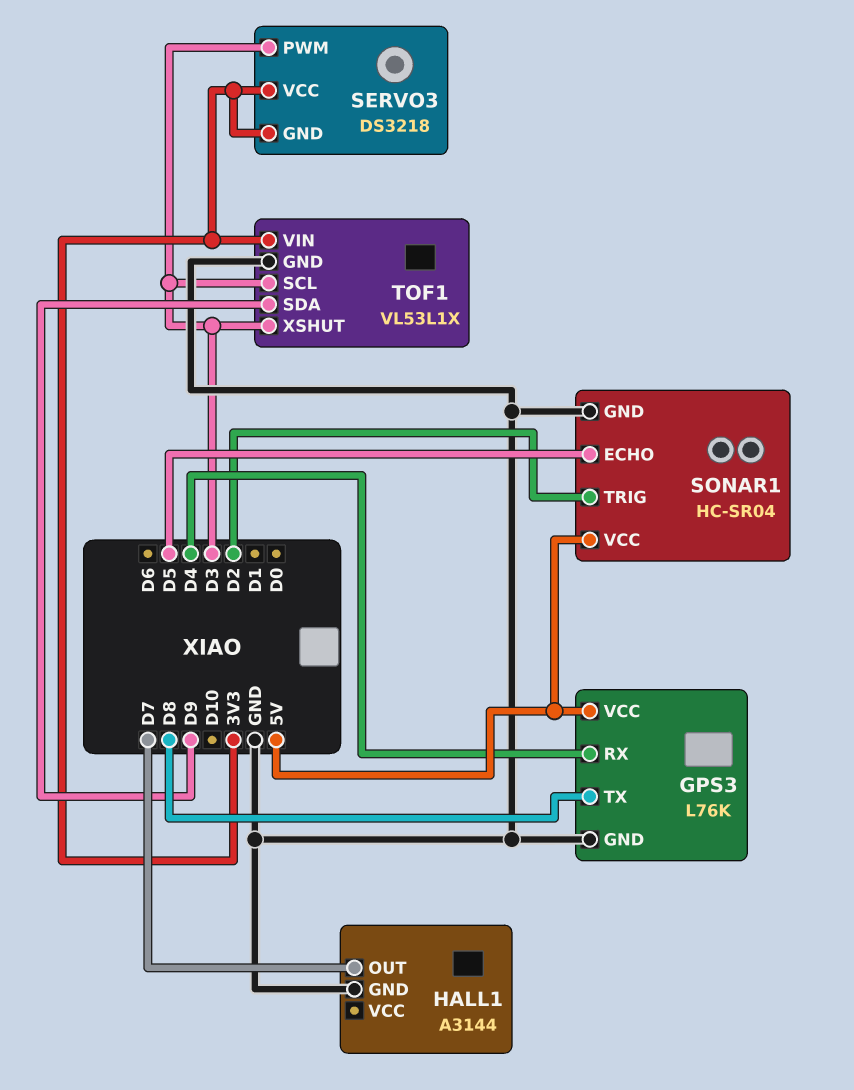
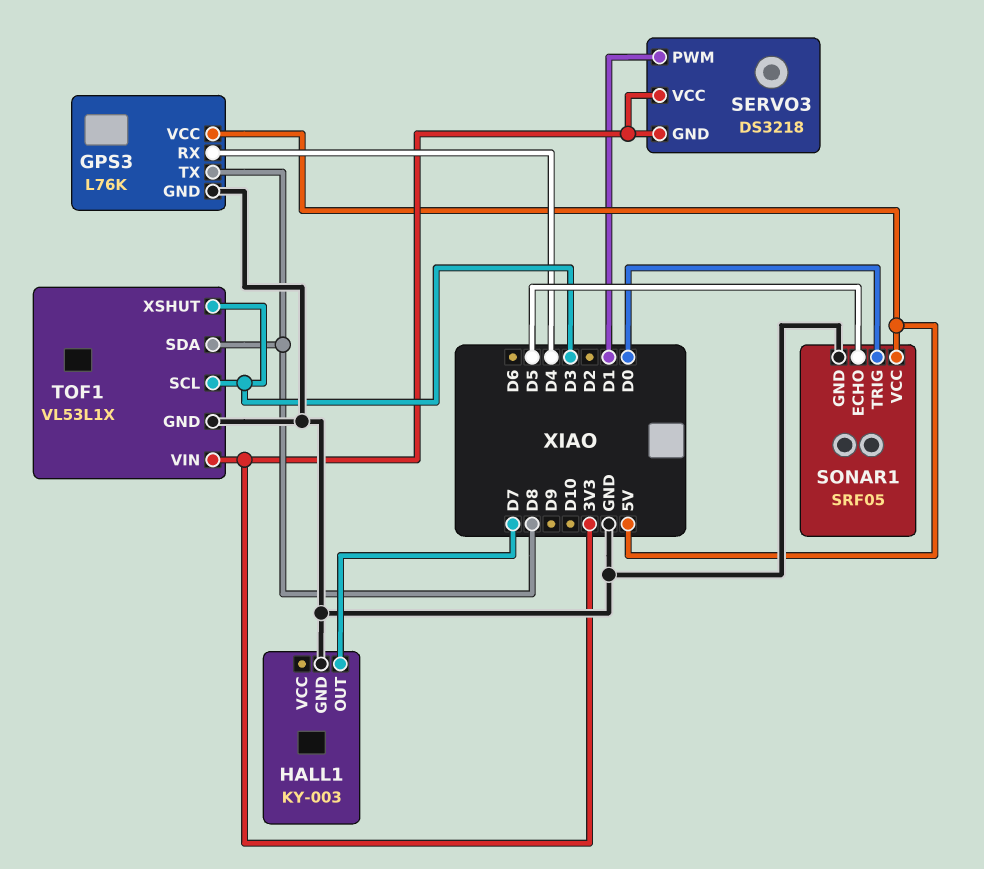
HALL1: A3144 -> KY-003
SERVO3 pin PWM: D3 -> D1
SONAR1: HC-SR04 -> SRF05
SONAR1 pin TRIG: D2 -> D0
TOF1 pin SDA: D9 -> D8

